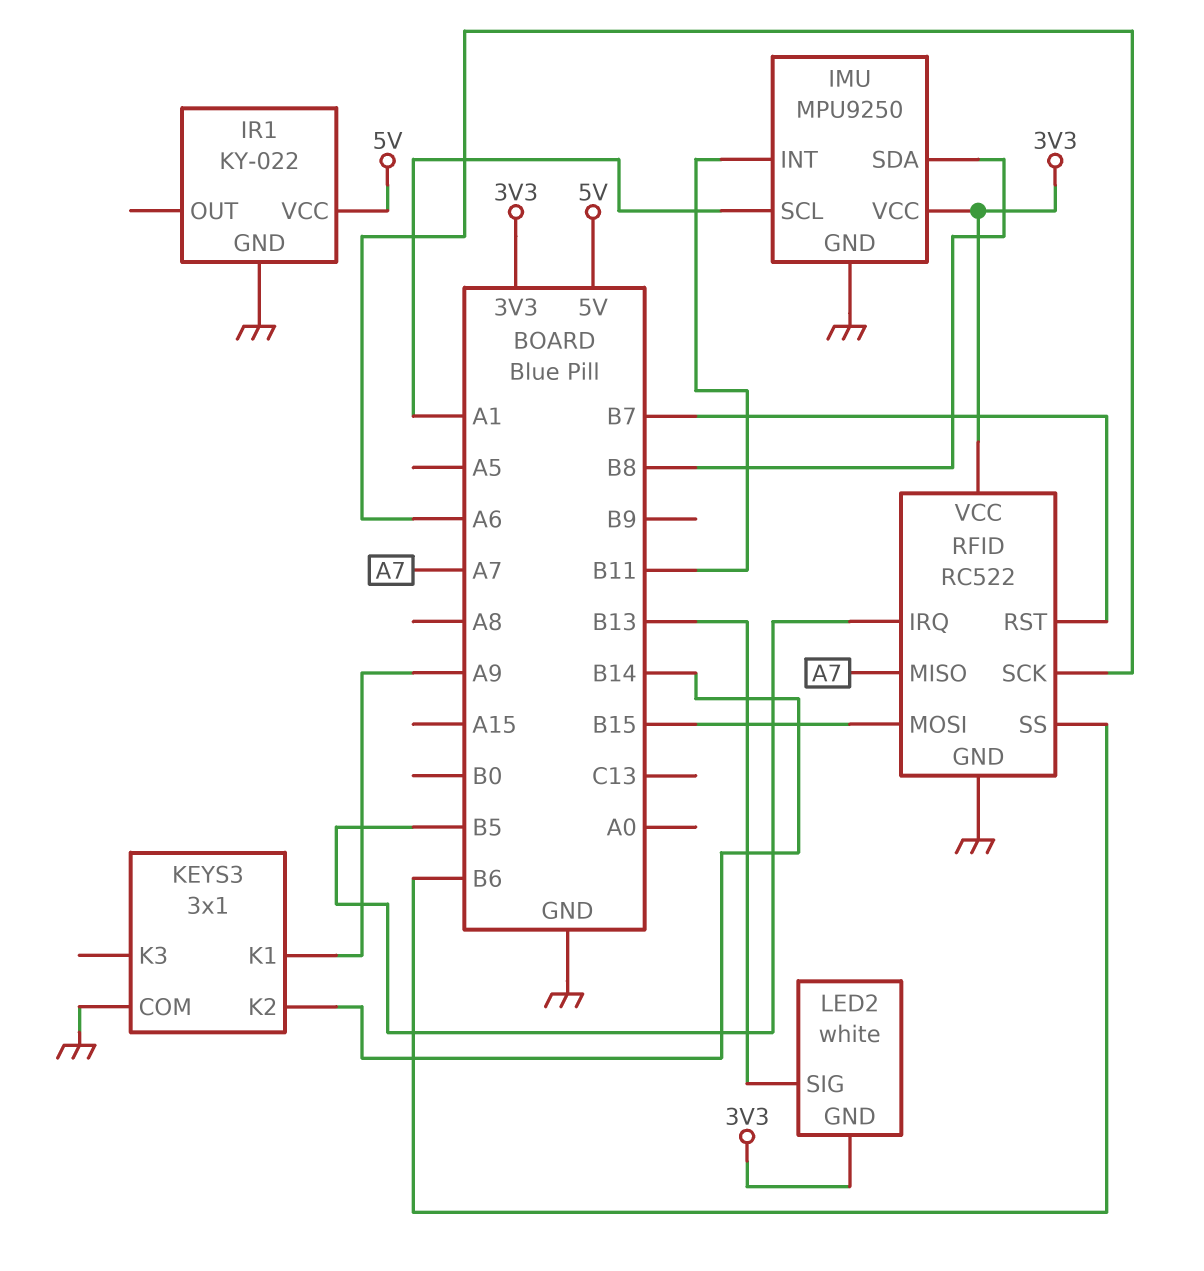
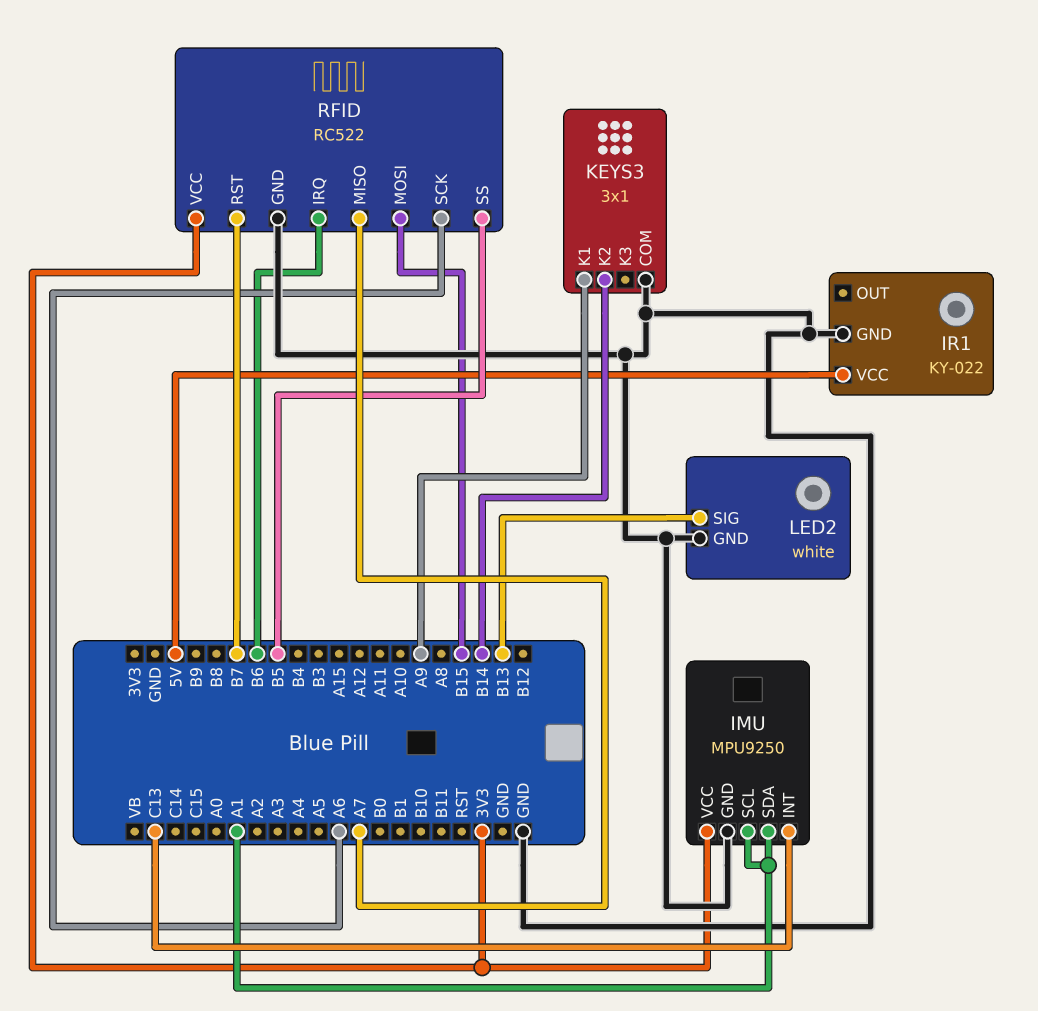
IMU pin INT: B11 -> C13
IMU pin SDA: B8 -> A1
LED2 pin GND: 3V3 -> GND
RFID pin IRQ: B5 -> B6
RFID pin SS: B6 -> B5

